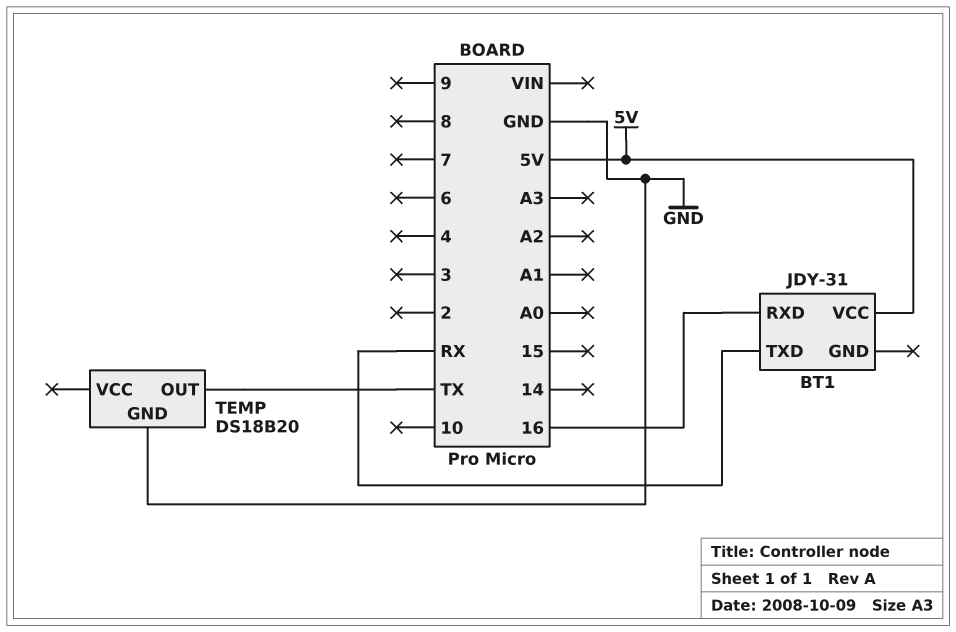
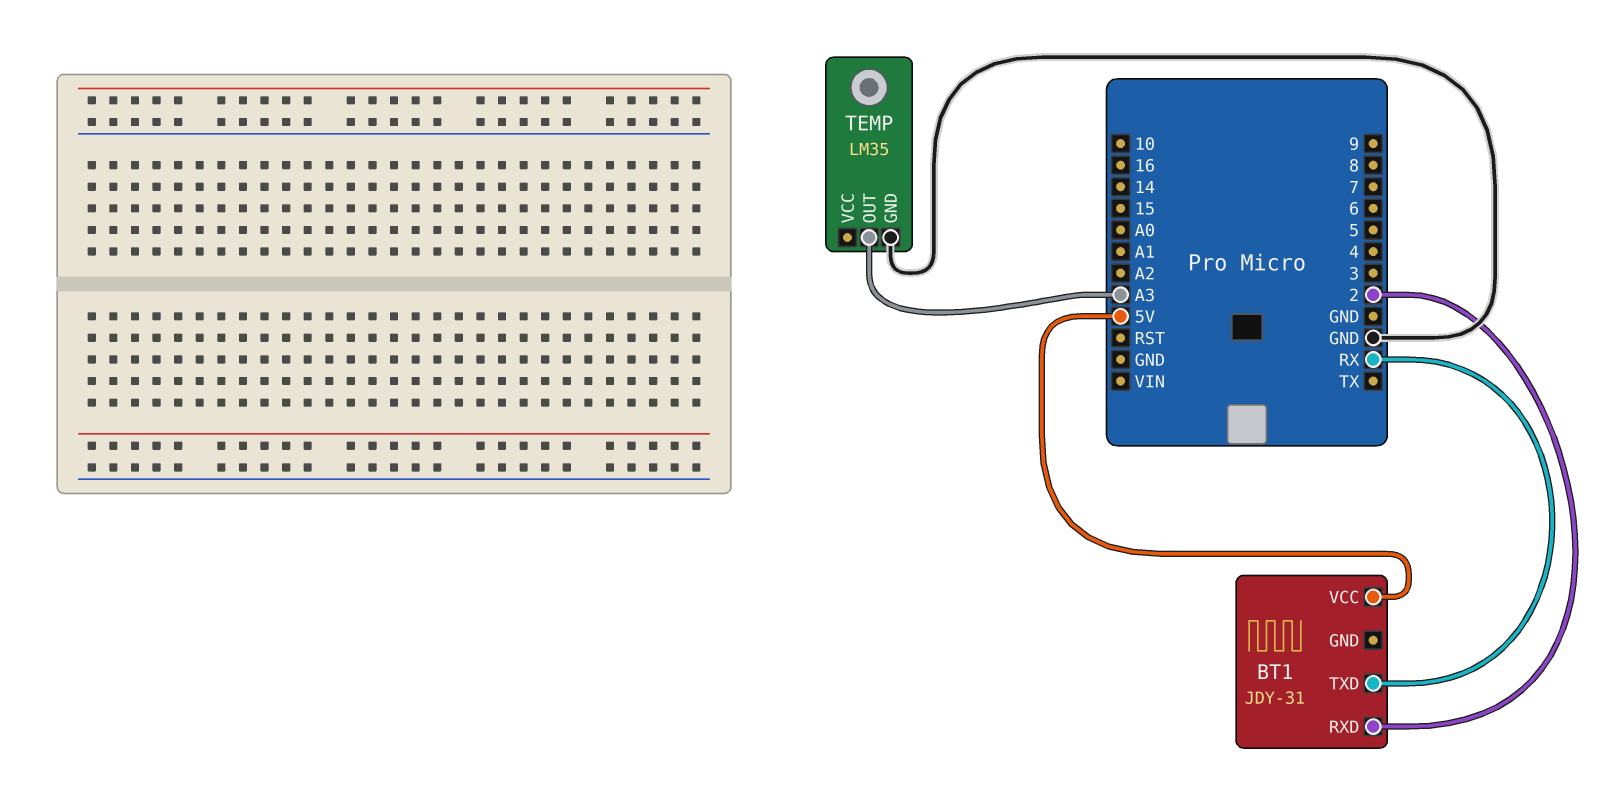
BT1 pin RXD: 16 -> 2
TEMP: DS18B20 -> LM35
TEMP pin OUT: TX -> A3

